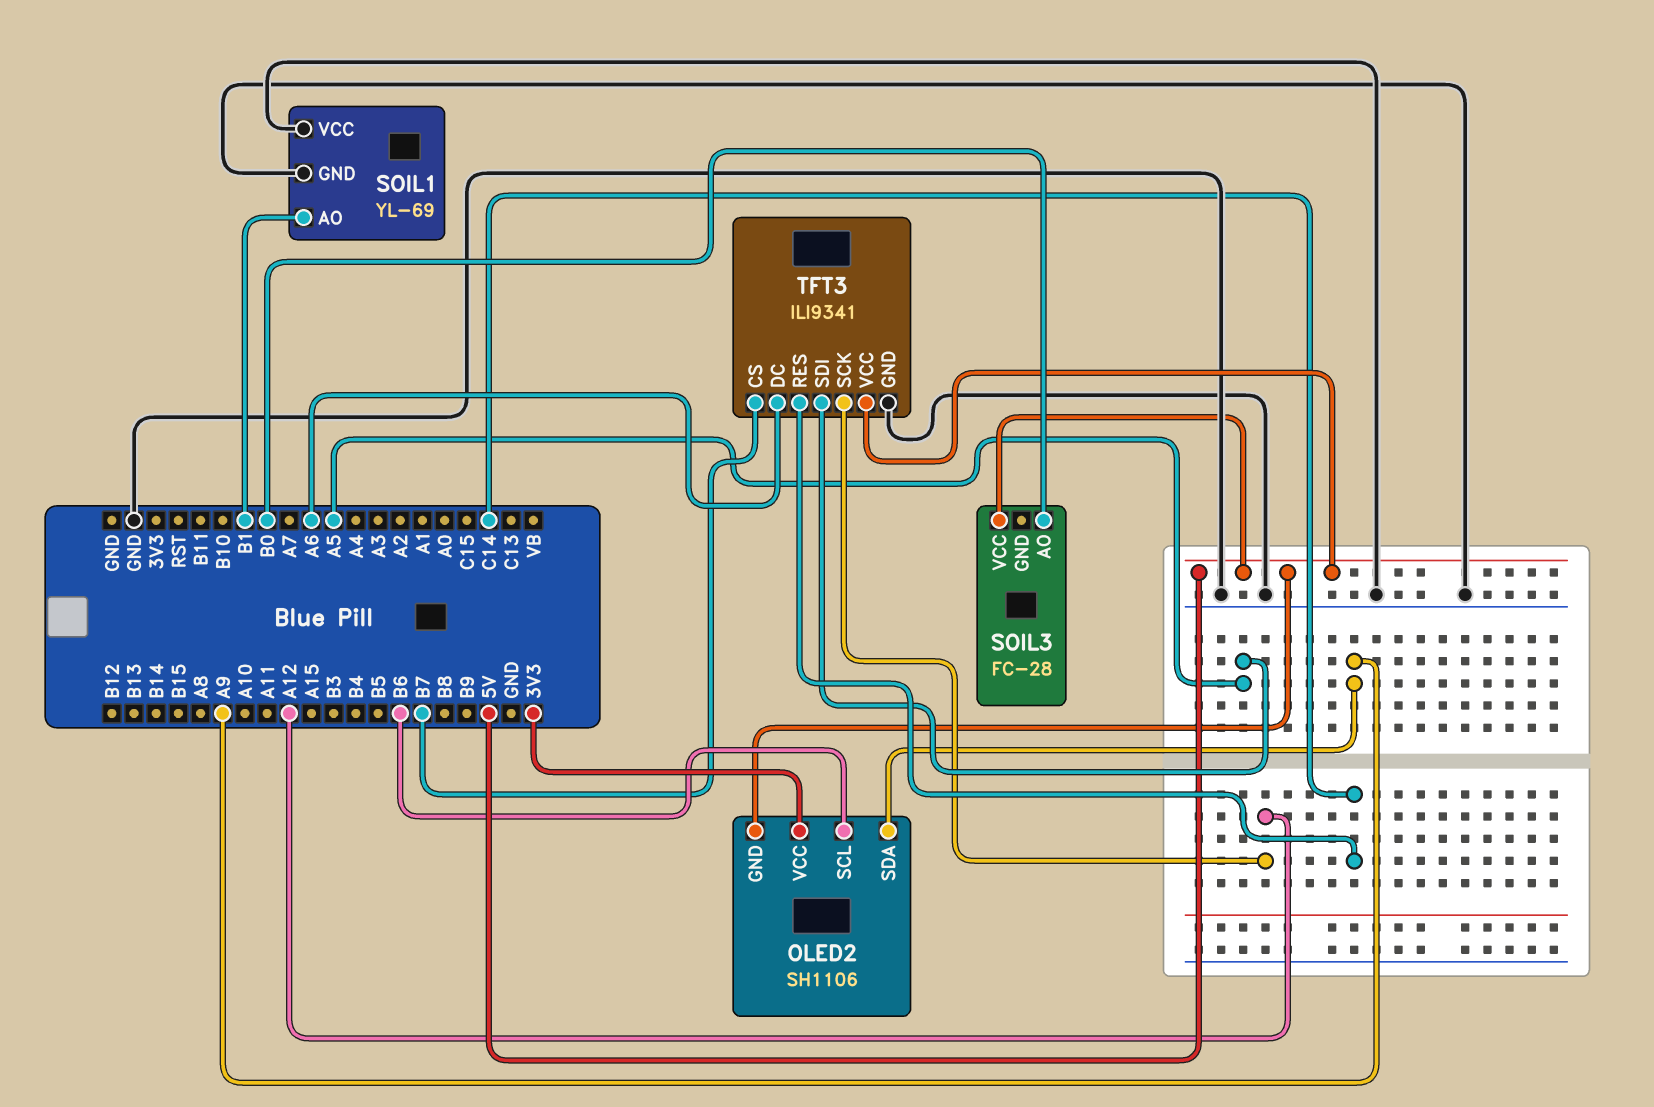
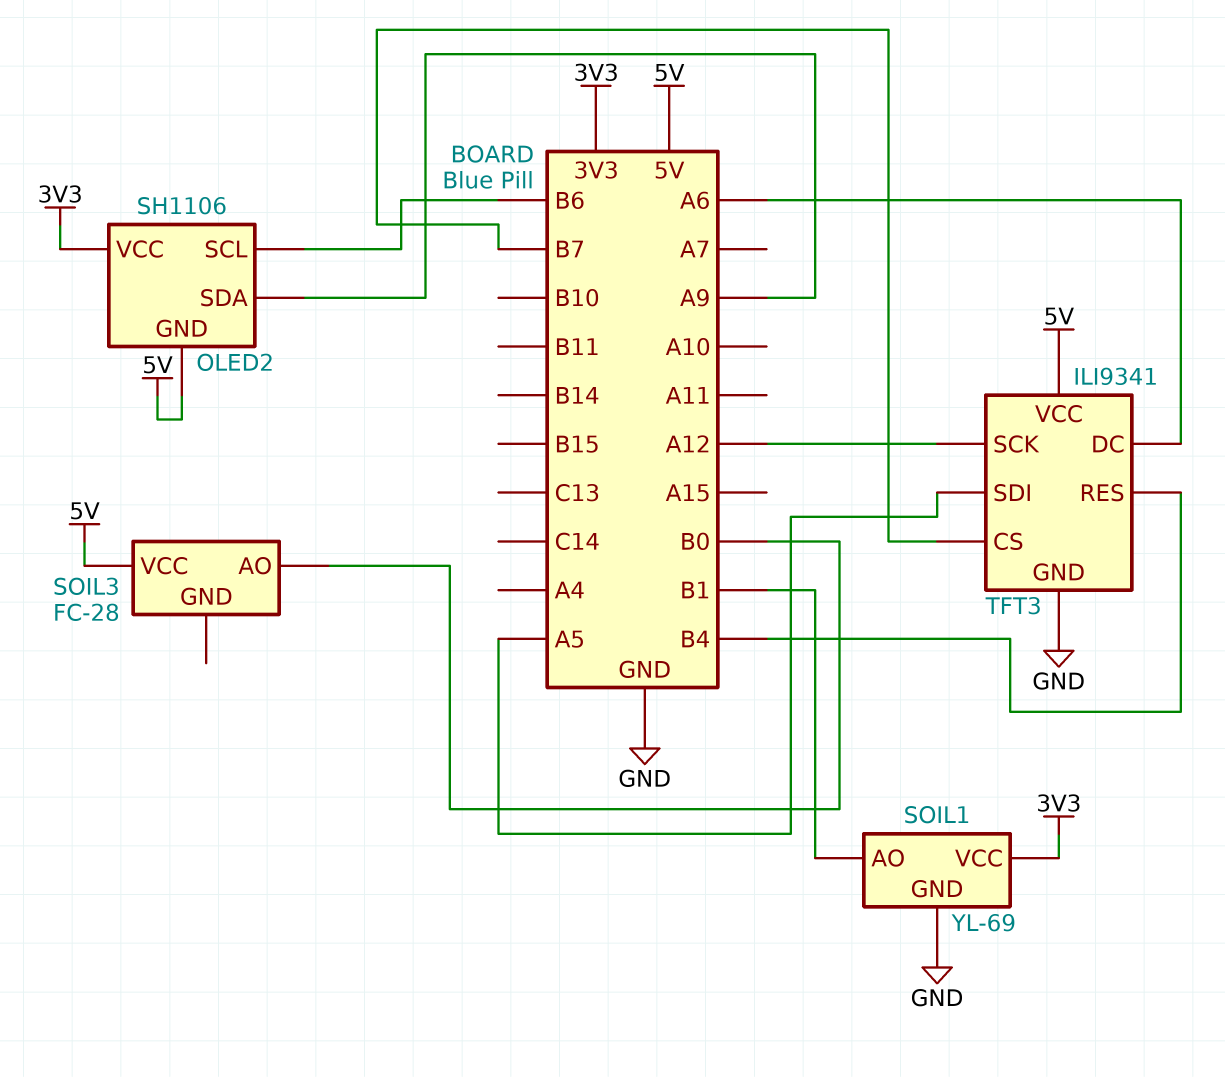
SOIL1 pin VCC: GND -> 3V3
TFT3 pin RES: C14 -> B4

